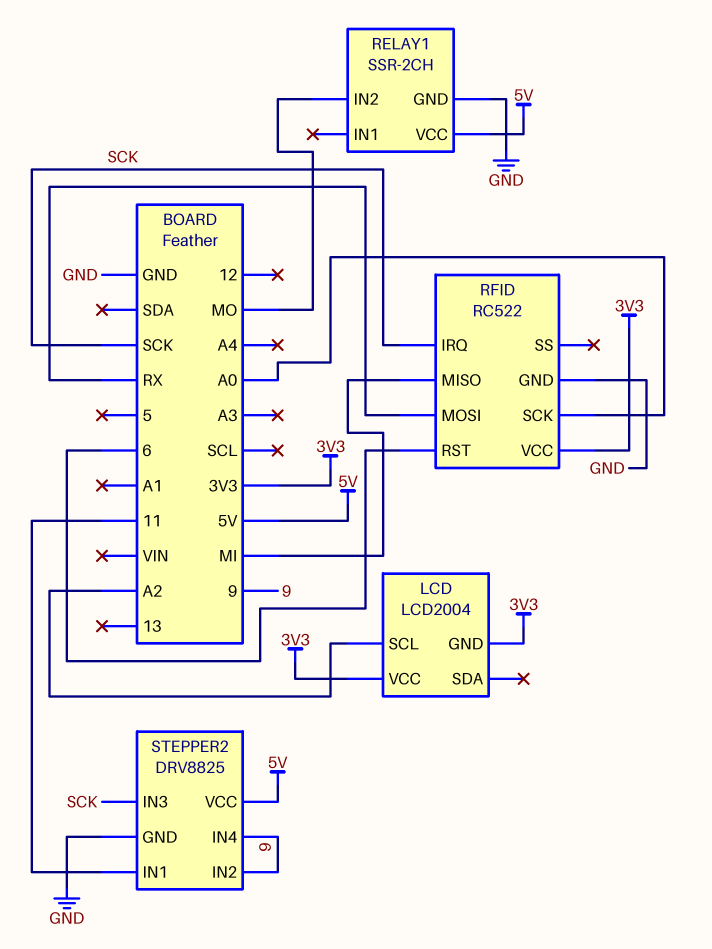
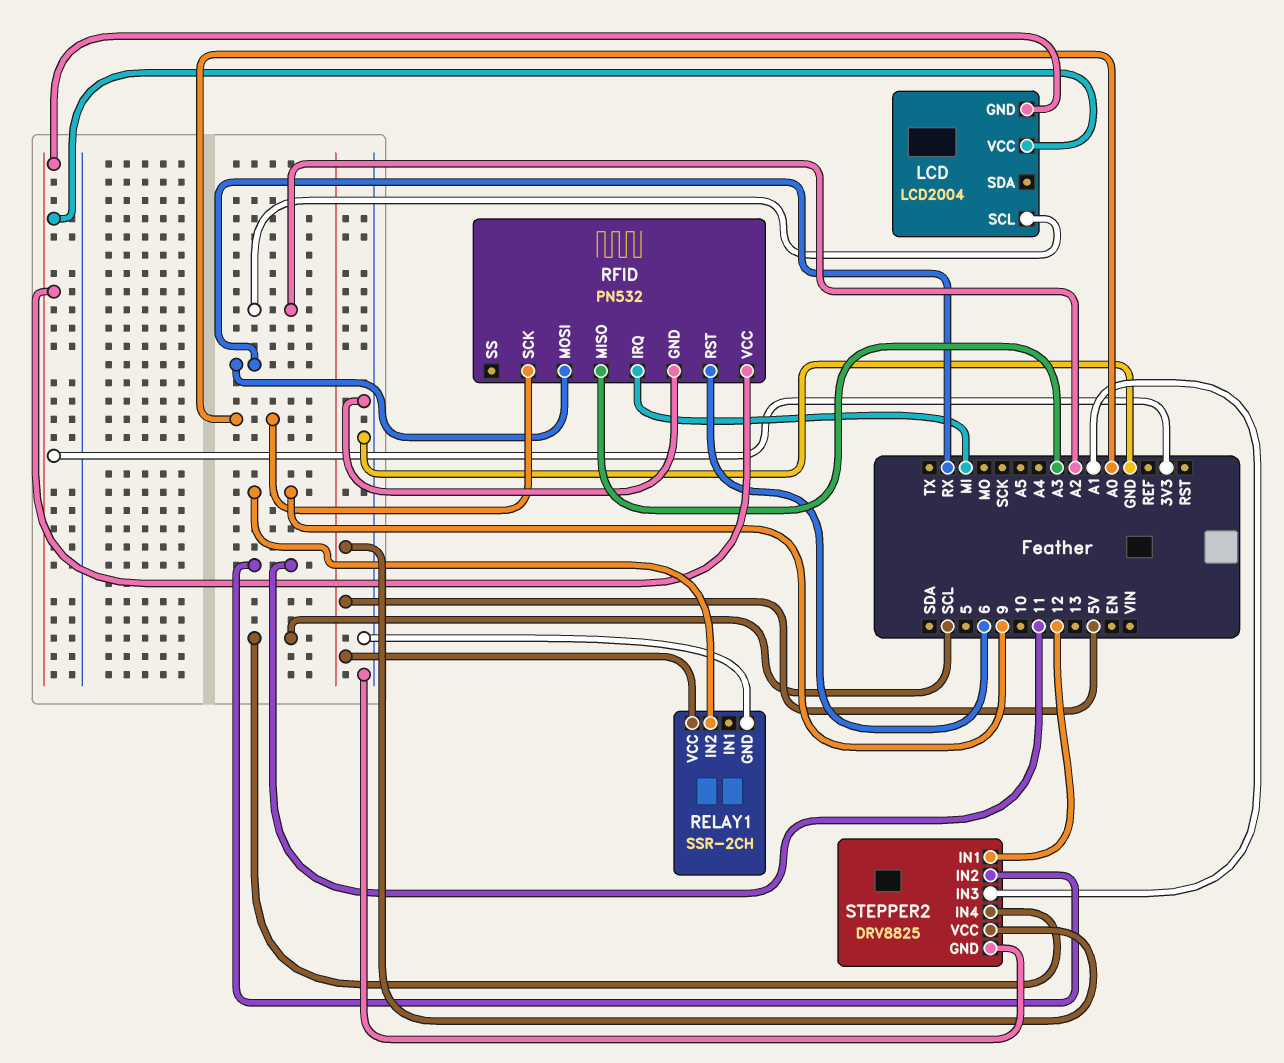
RELAY1 pin IN2: MO -> 9
RFID: RC522 -> PN532
RFID pin IRQ: SCK -> MI
RFID pin MISO: MI -> A3
STEPPER2 pin IN1: 11 -> 12
STEPPER2 pin IN2: 9 -> 11
STEPPER2 pin IN3: SCK -> A1
STEPPER2 pin IN4: 9 -> SCL

